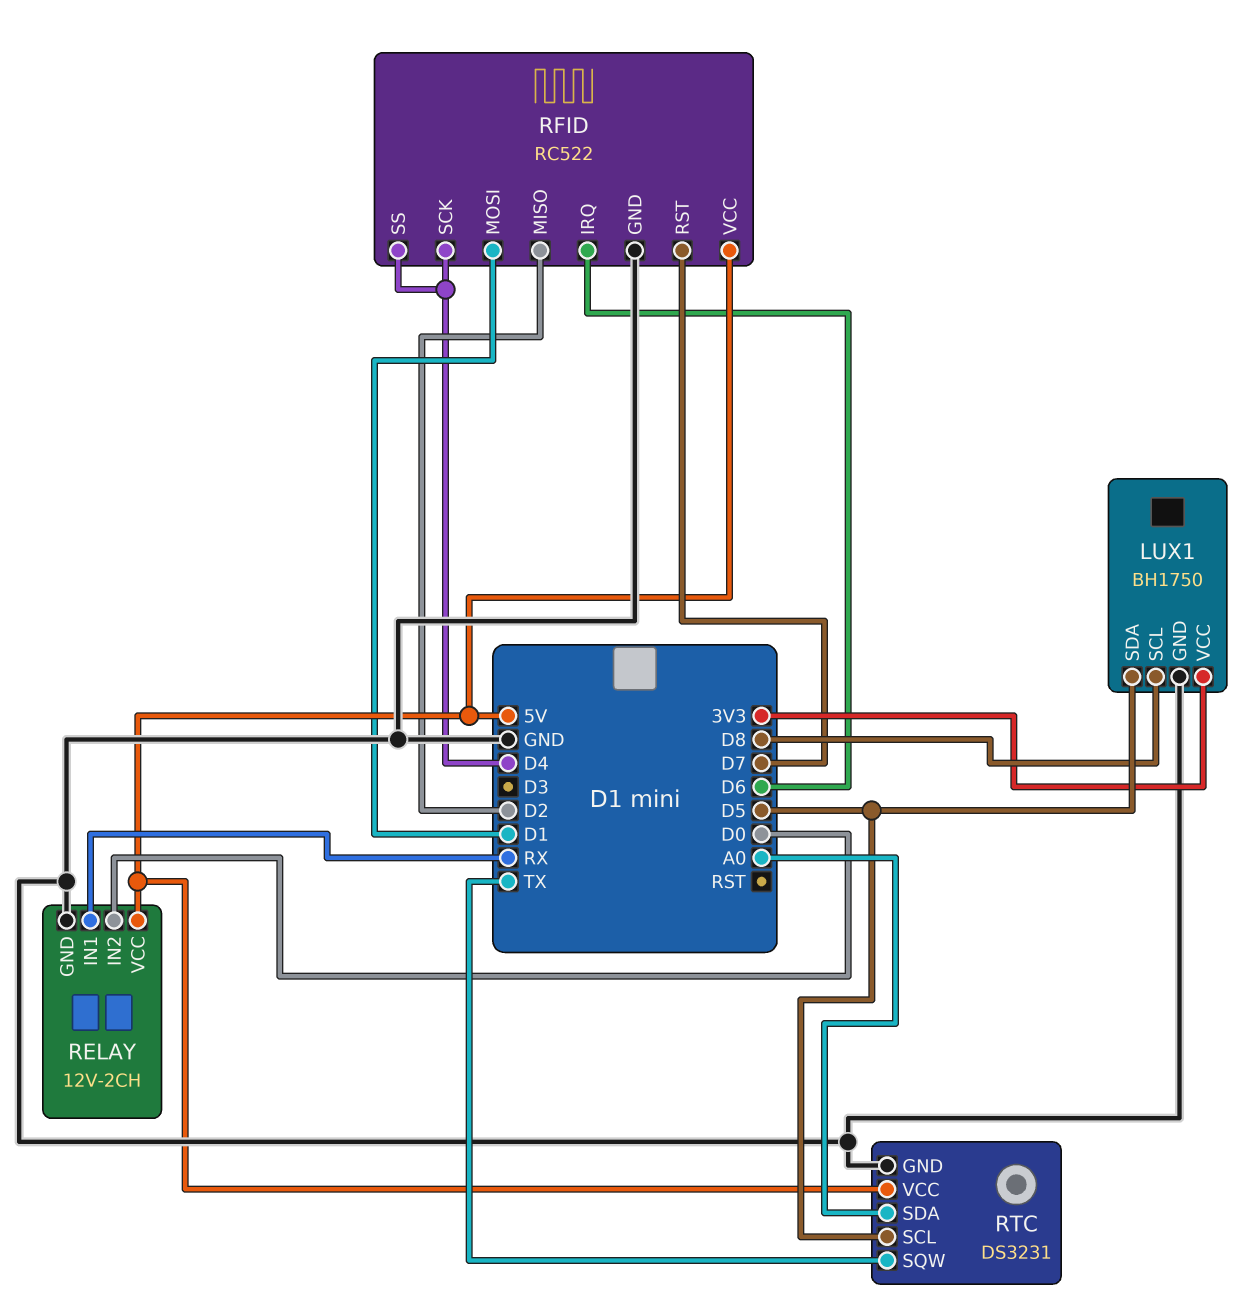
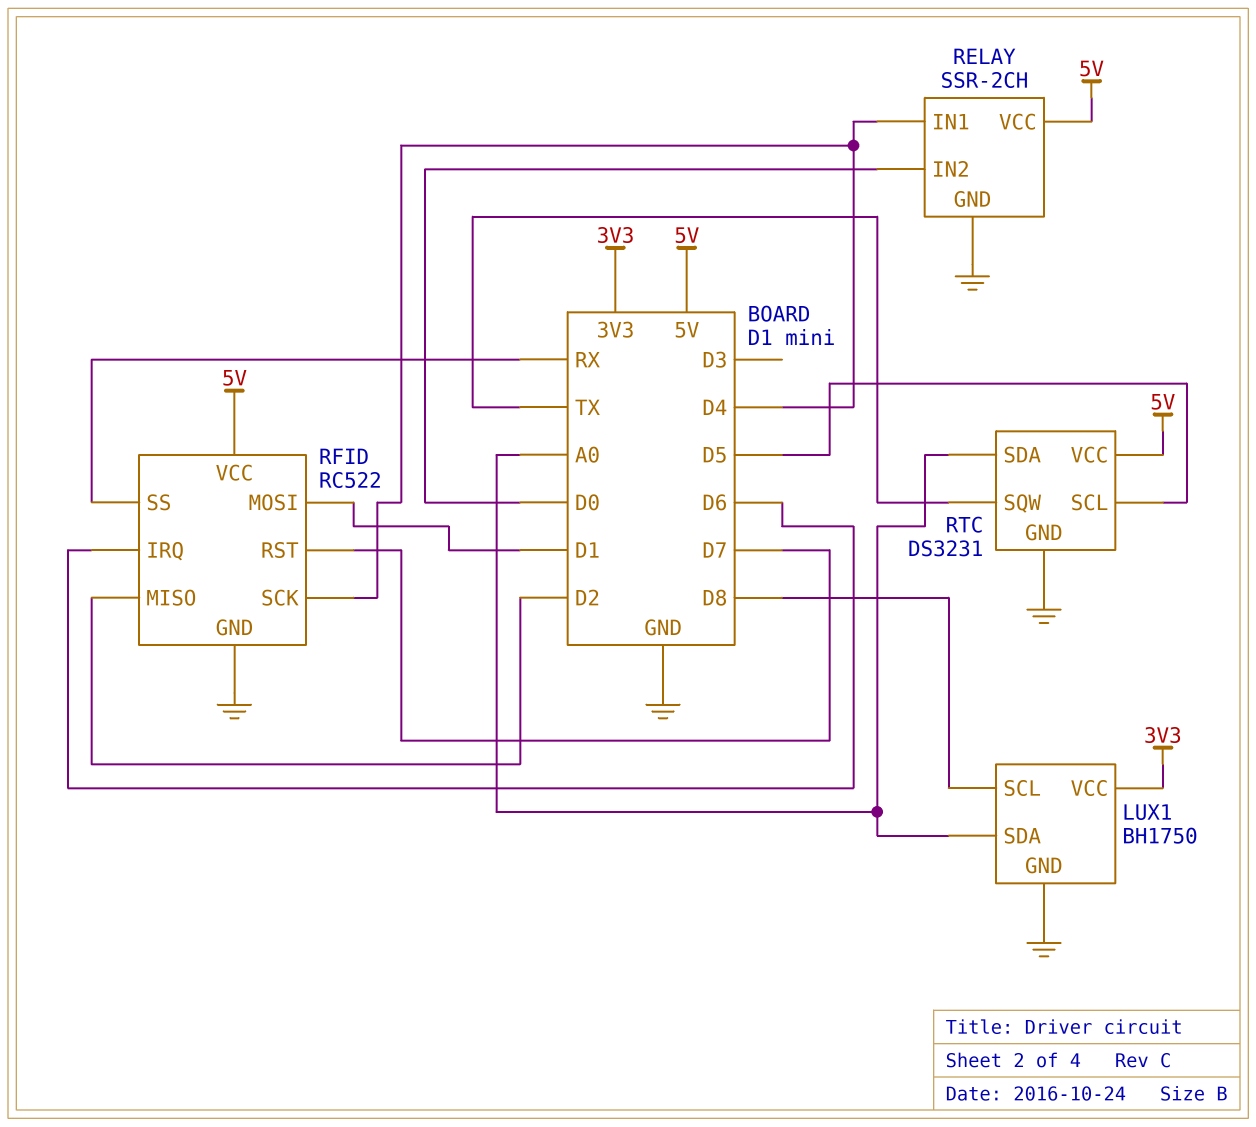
LUX1 pin SDA: D5 -> A0
RELAY: 12V-2CH -> SSR-2CH
RELAY pin IN1: RX -> D4
RFID pin SS: D4 -> RX

